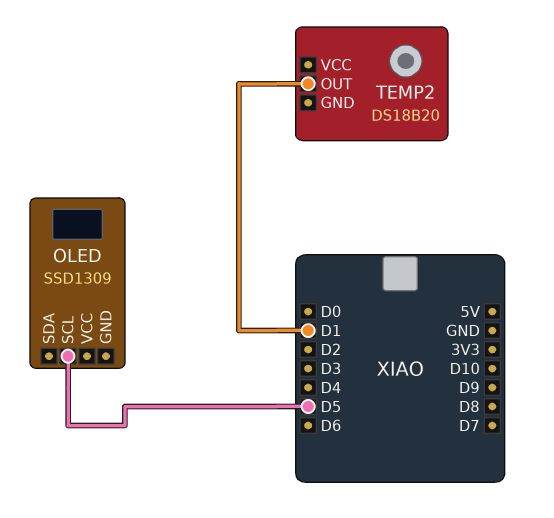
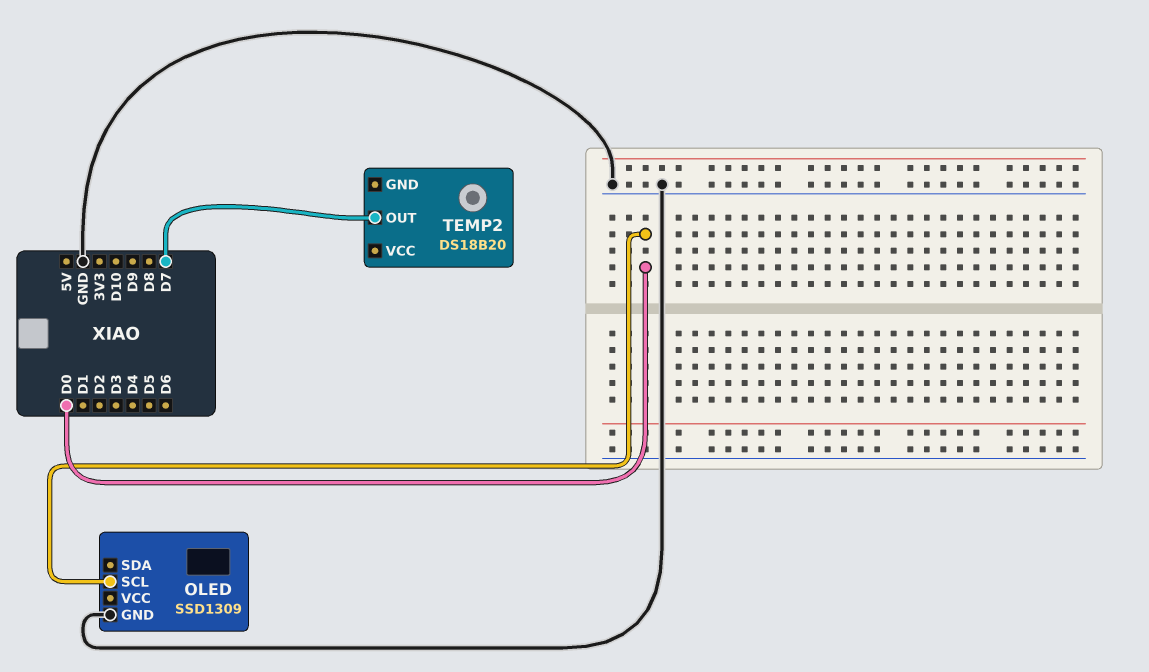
OLED pin GND: none -> GND
OLED pin SCL: D5 -> D0
TEMP2 pin OUT: D1 -> D7

